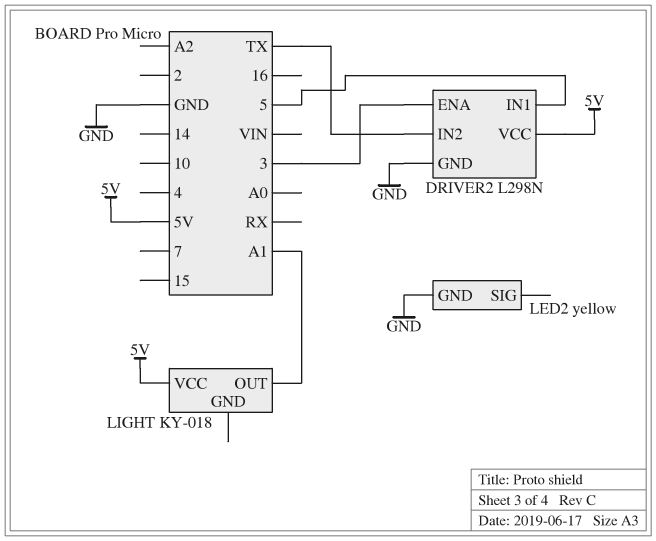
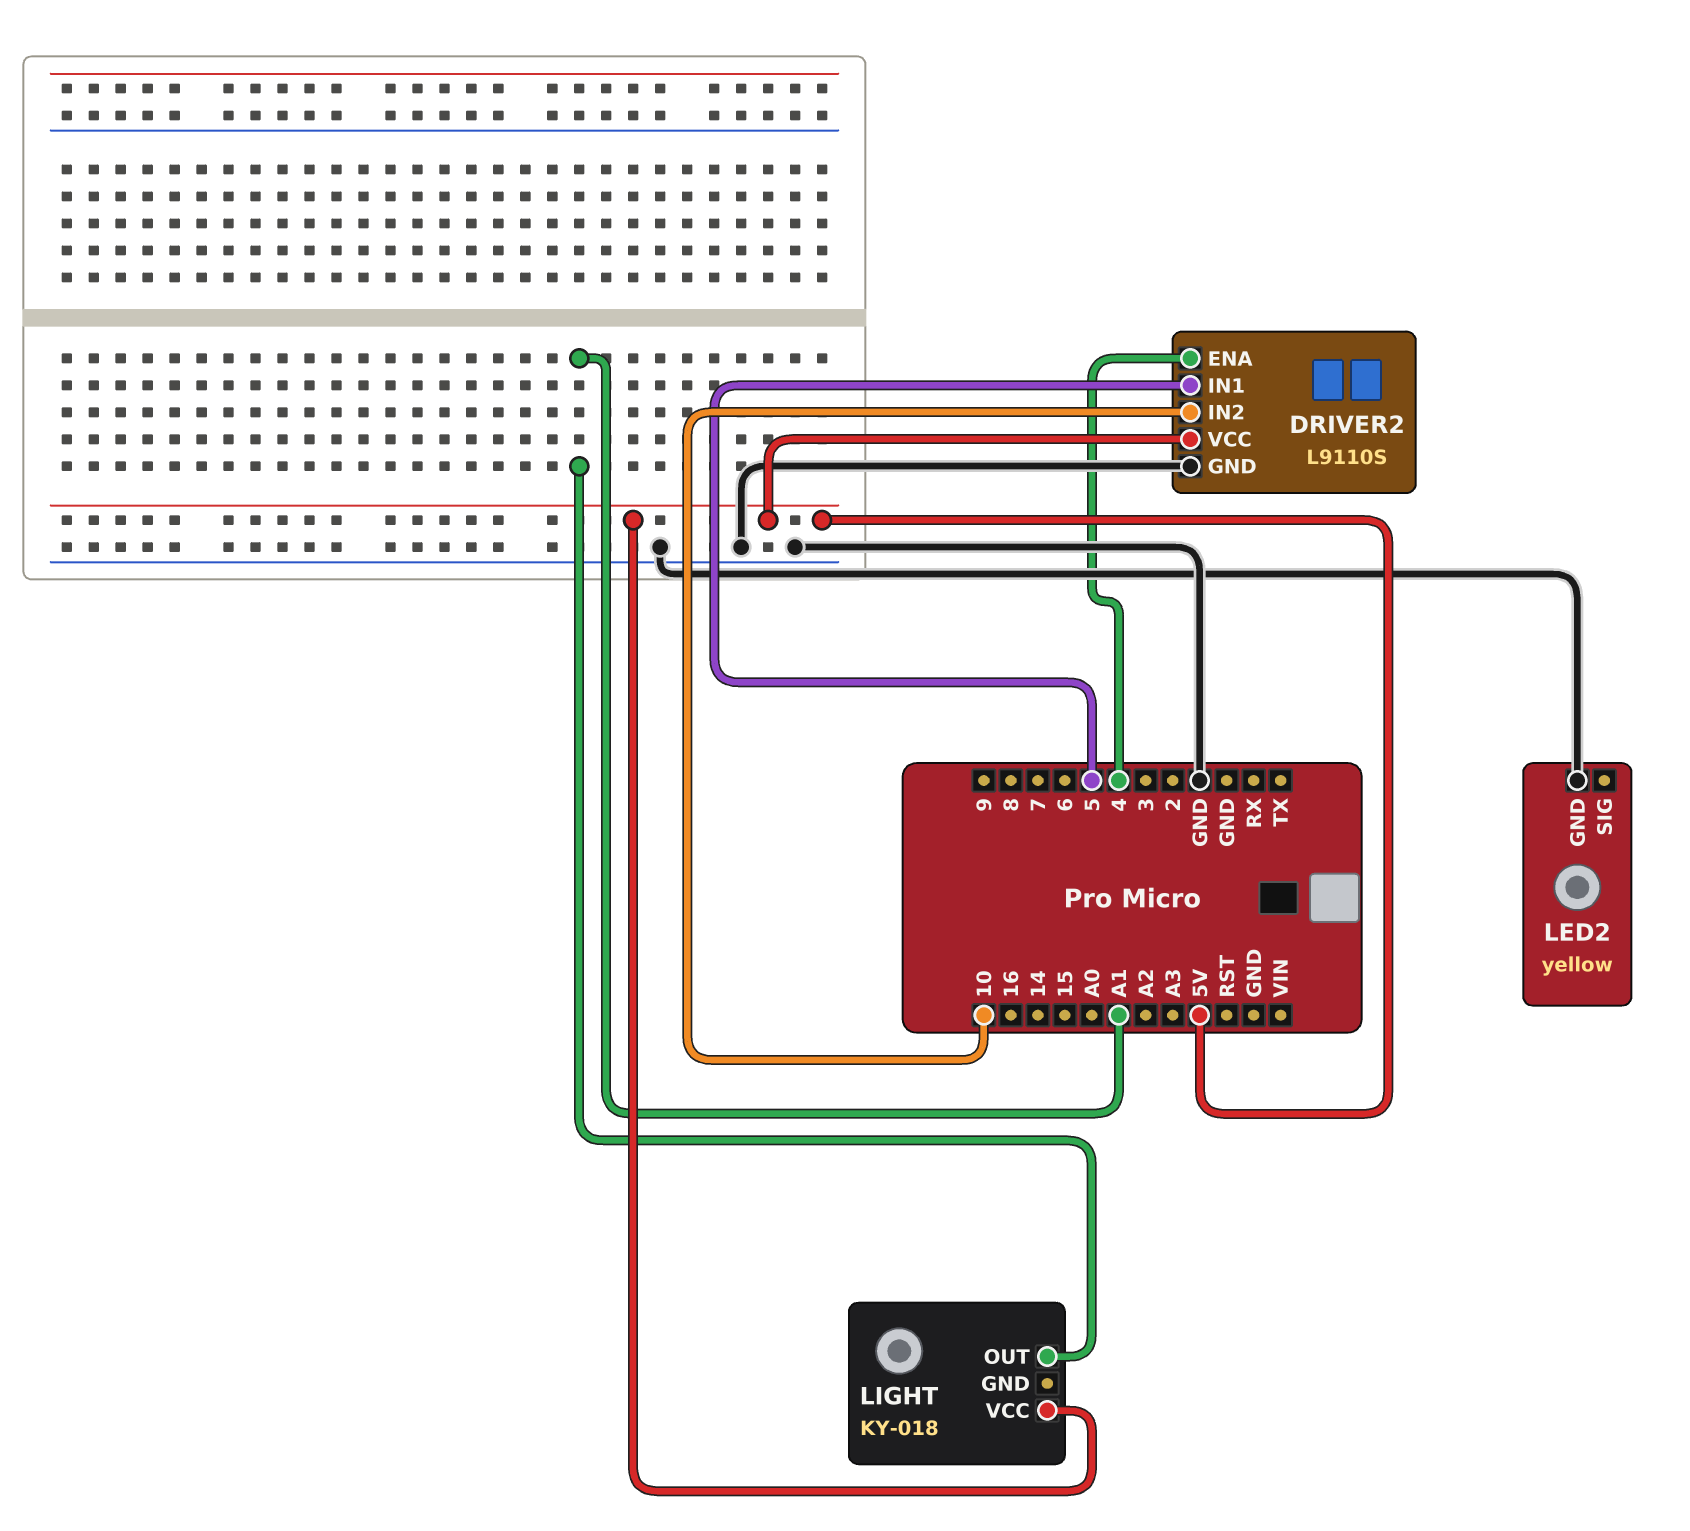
DRIVER2: L298N -> L9110S
DRIVER2 pin ENA: 3 -> 4
DRIVER2 pin IN2: TX -> 10

